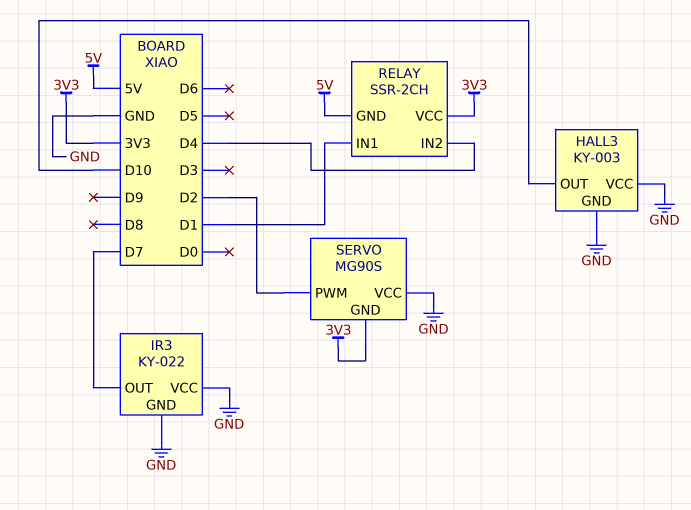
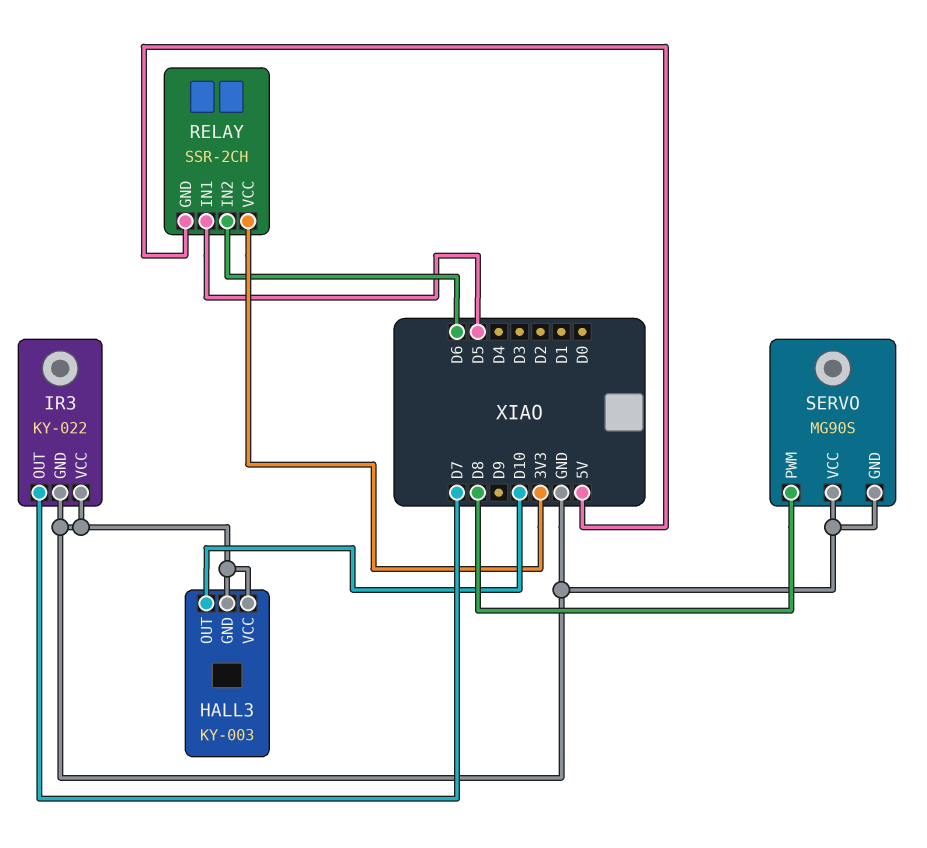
RELAY pin IN1: D1 -> D5
RELAY pin IN2: D4 -> D6
SERVO pin GND: 3V3 -> GND
SERVO pin PWM: D2 -> D8

